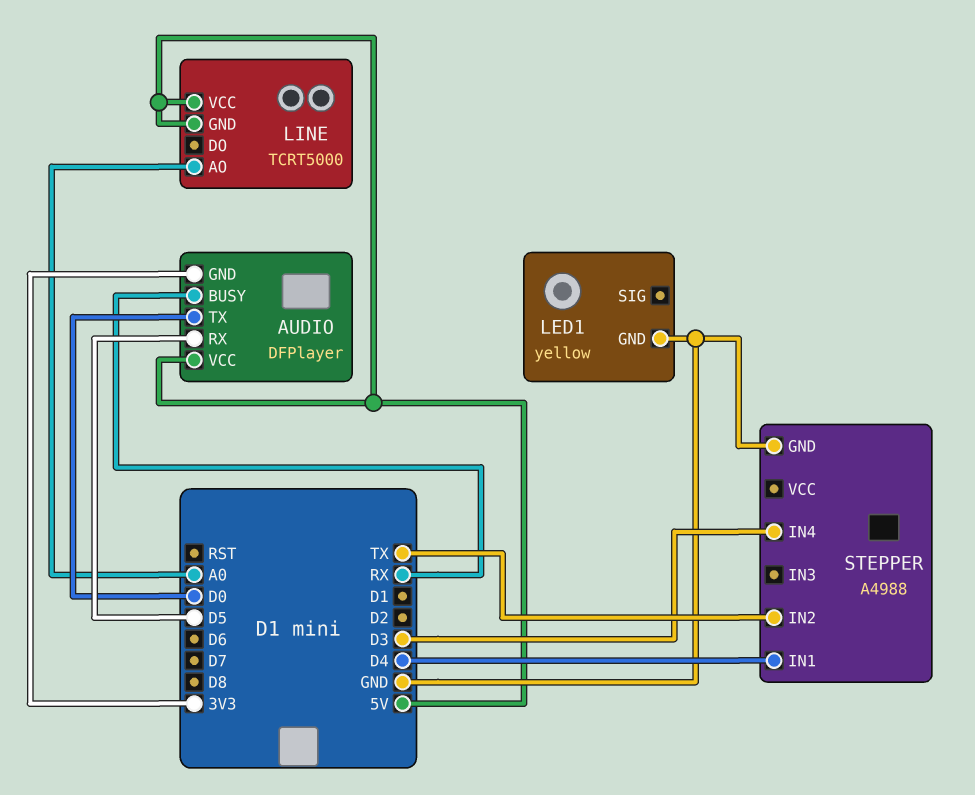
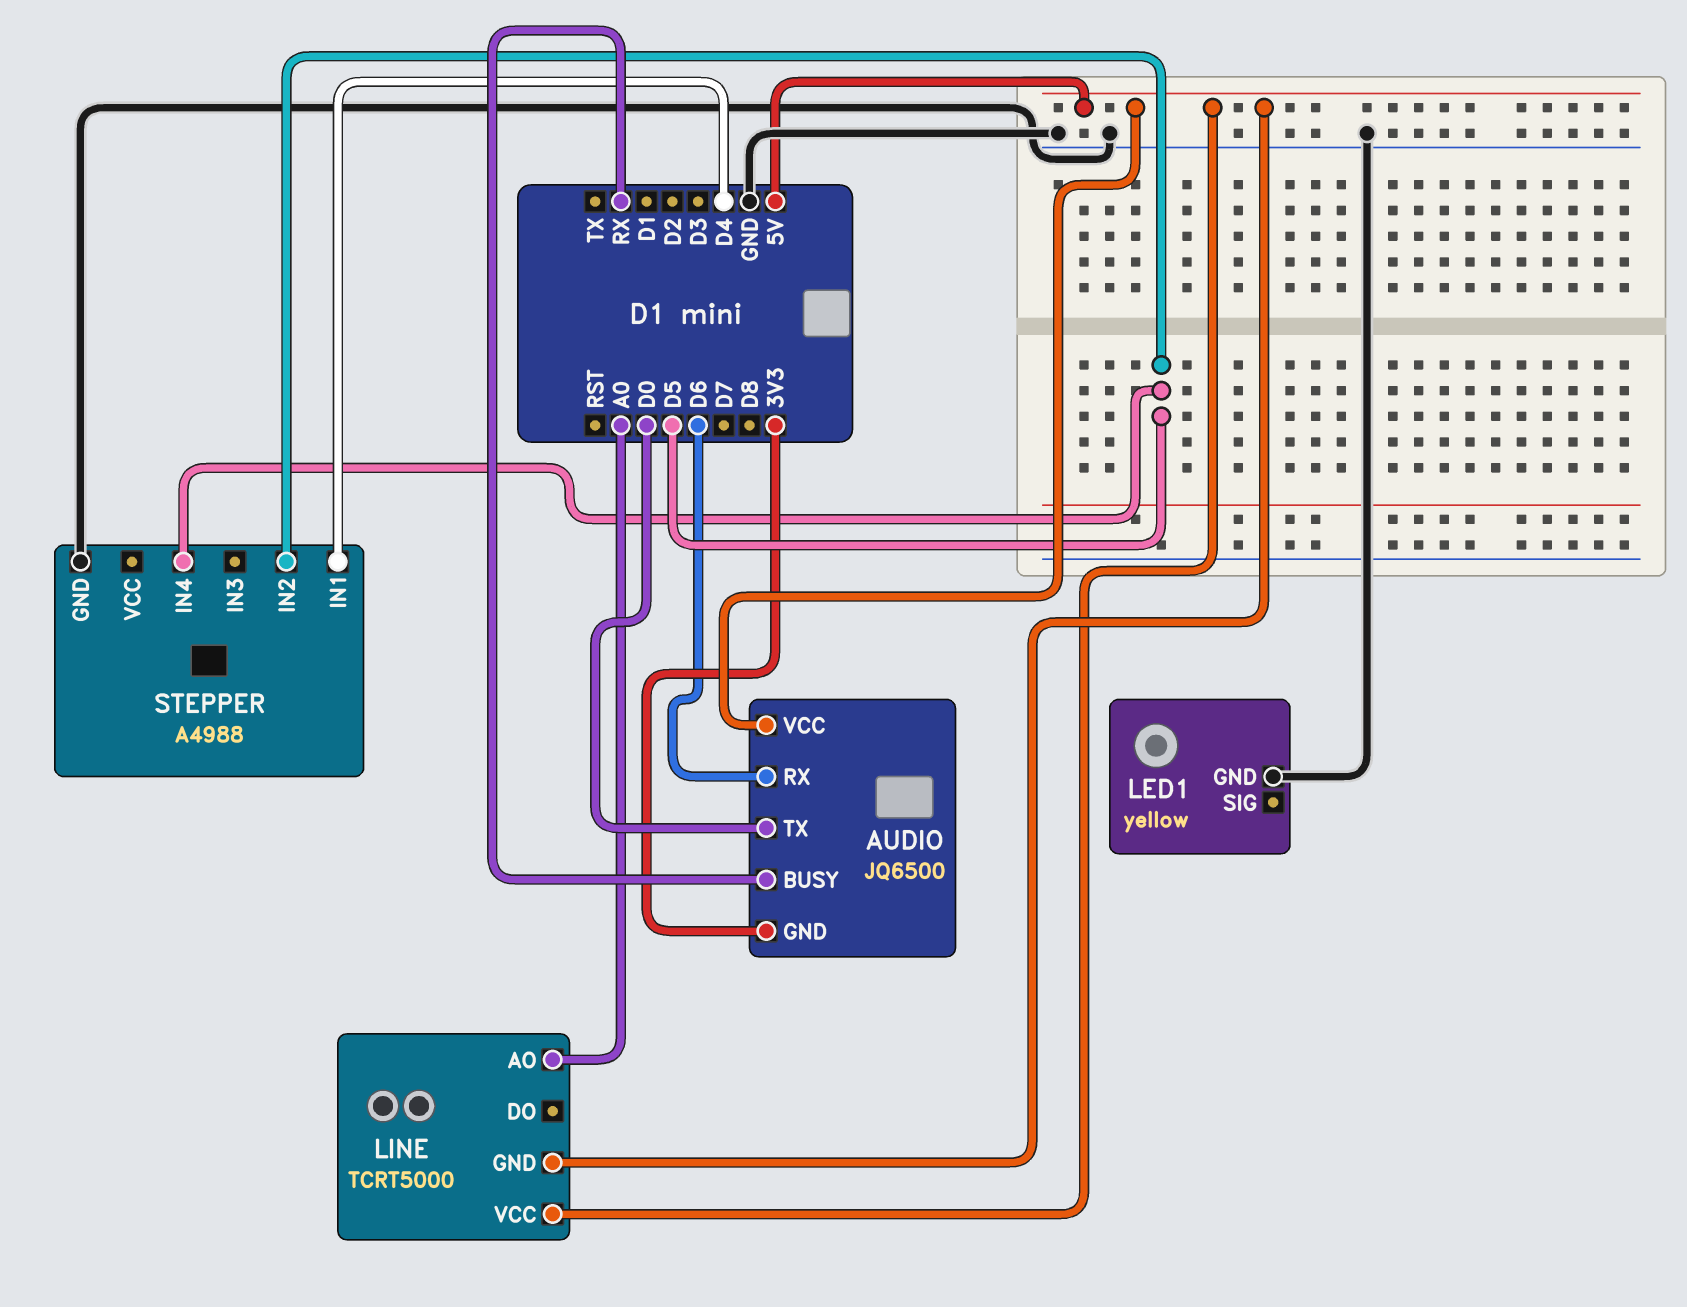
AUDIO: DFPlayer -> JQ6500
AUDIO pin RX: D5 -> D6
STEPPER pin IN2: TX -> D5
STEPPER pin IN4: D3 -> D5

